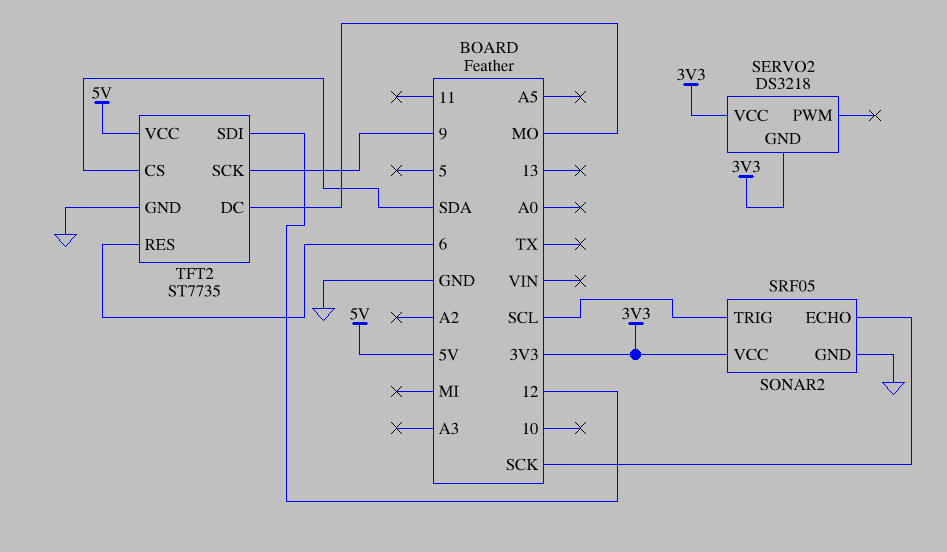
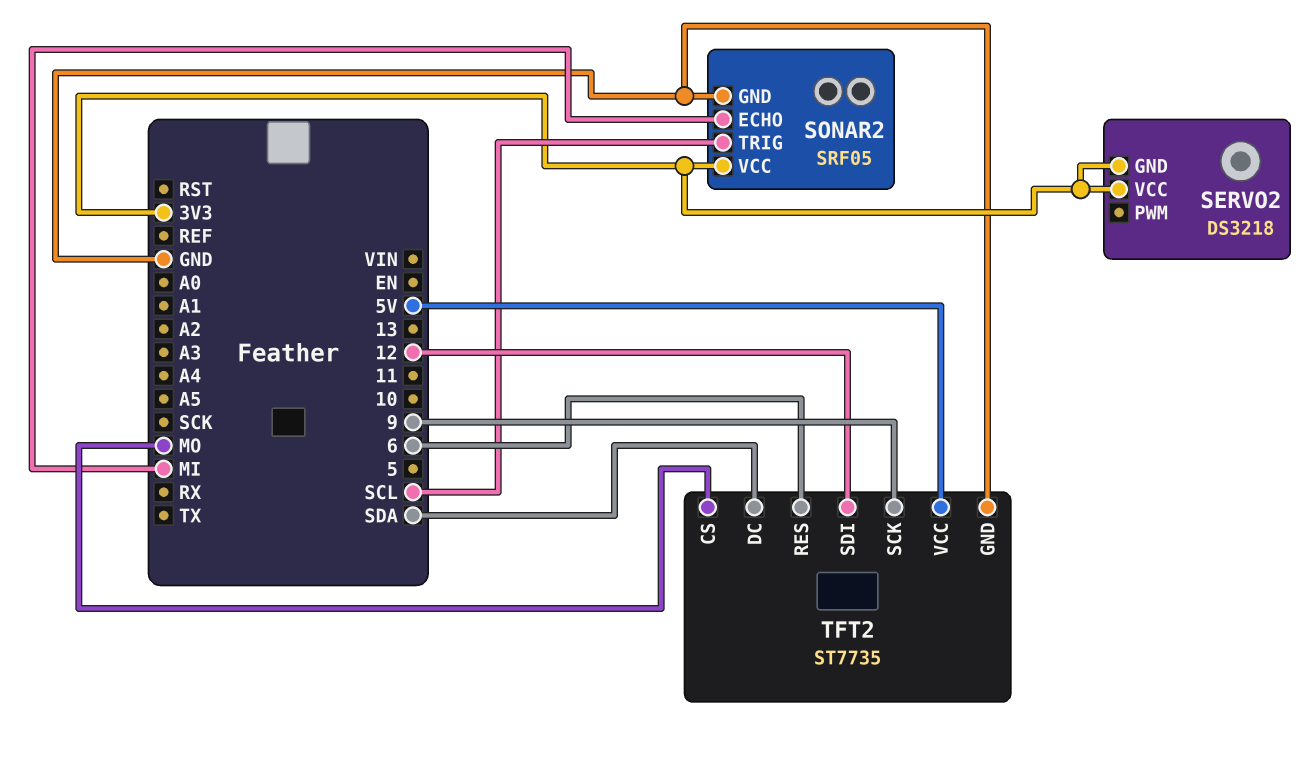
SONAR2 pin ECHO: SCK -> MI
TFT2 pin CS: SDA -> MO
TFT2 pin DC: MO -> SDA

